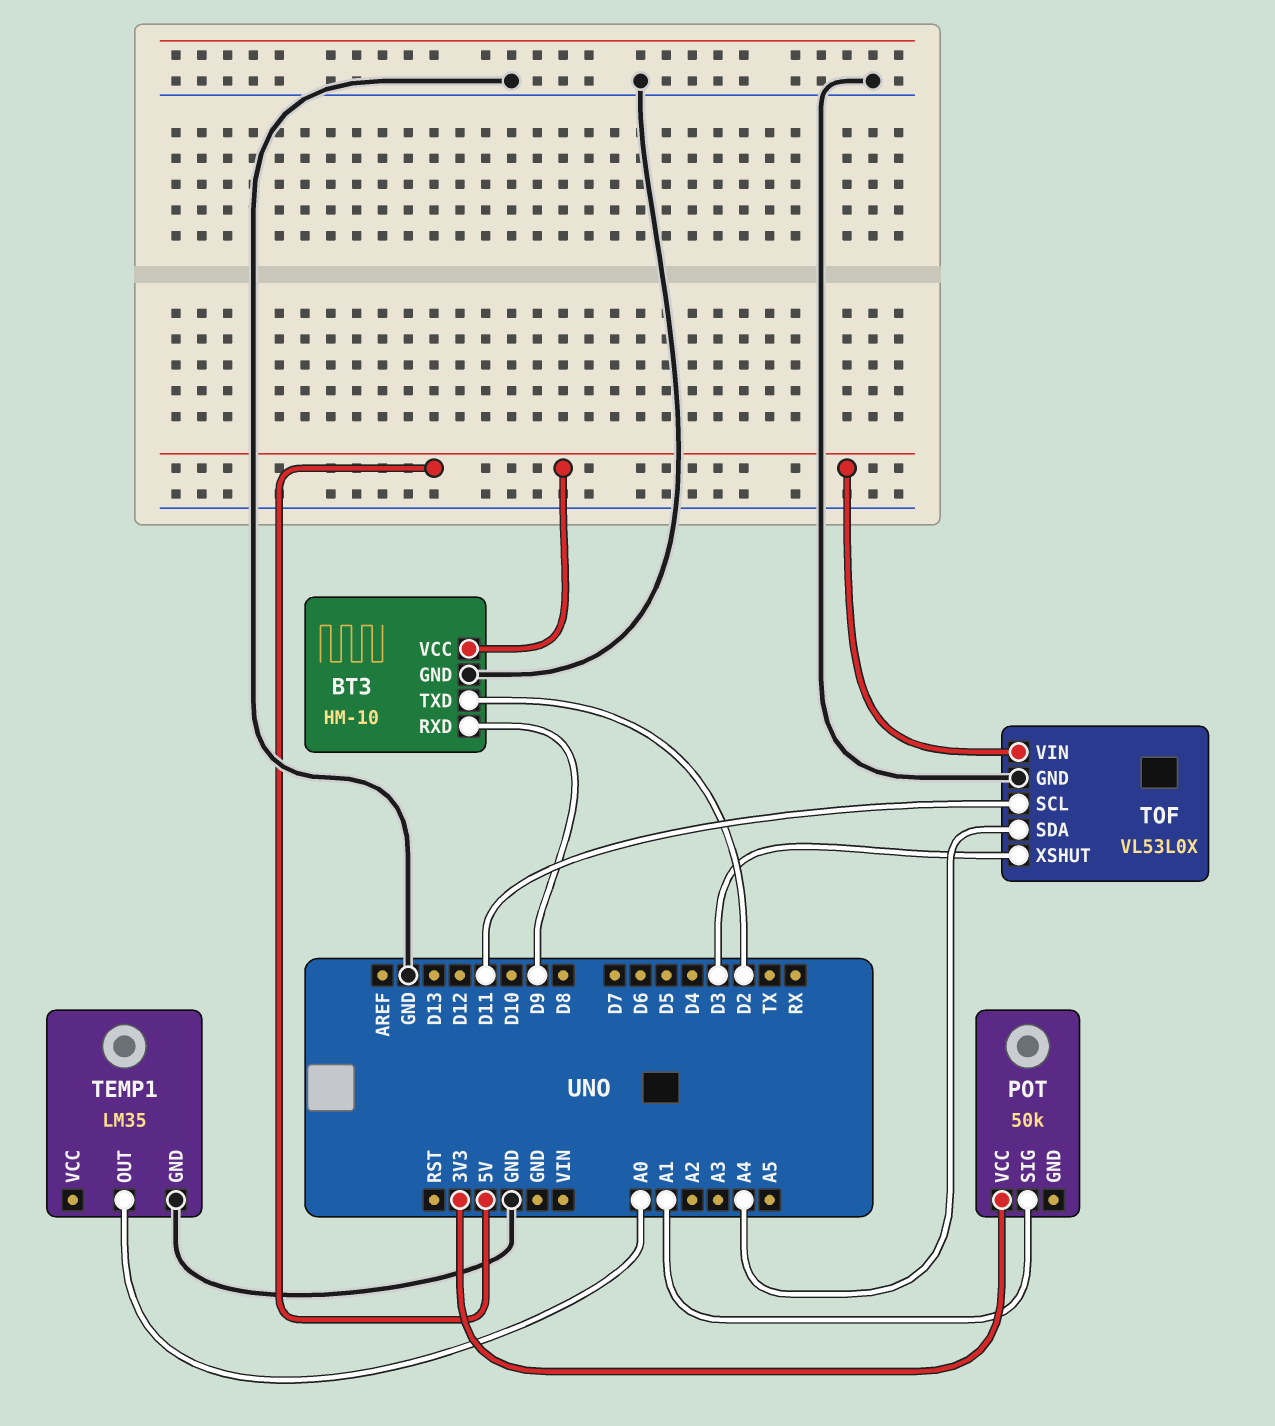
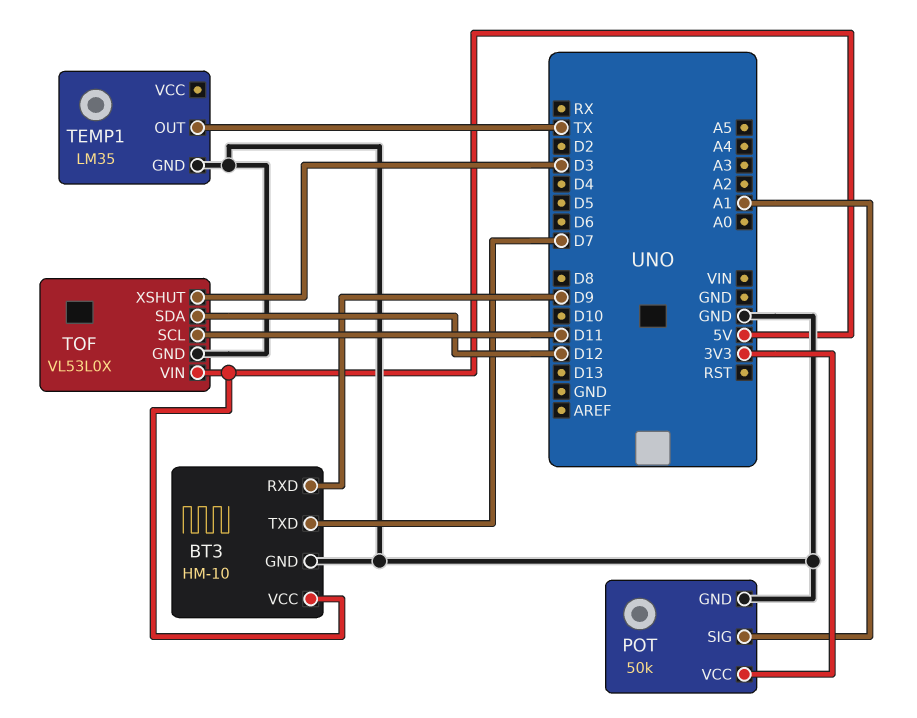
BT3 pin TXD: D2 -> D7
POT pin GND: none -> GND
TEMP1 pin OUT: A0 -> TX
TOF pin SDA: A4 -> D12

